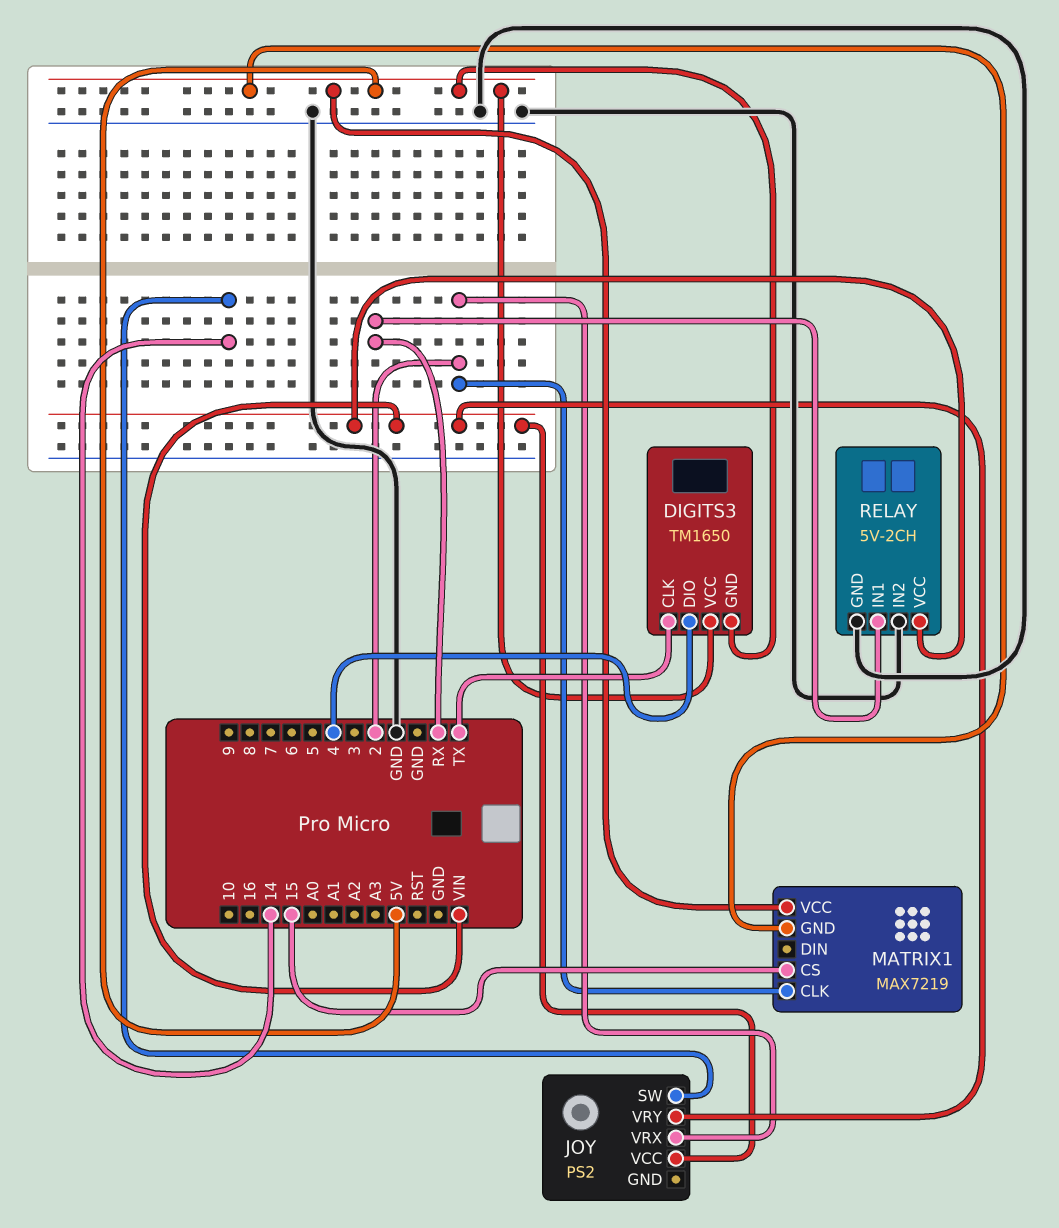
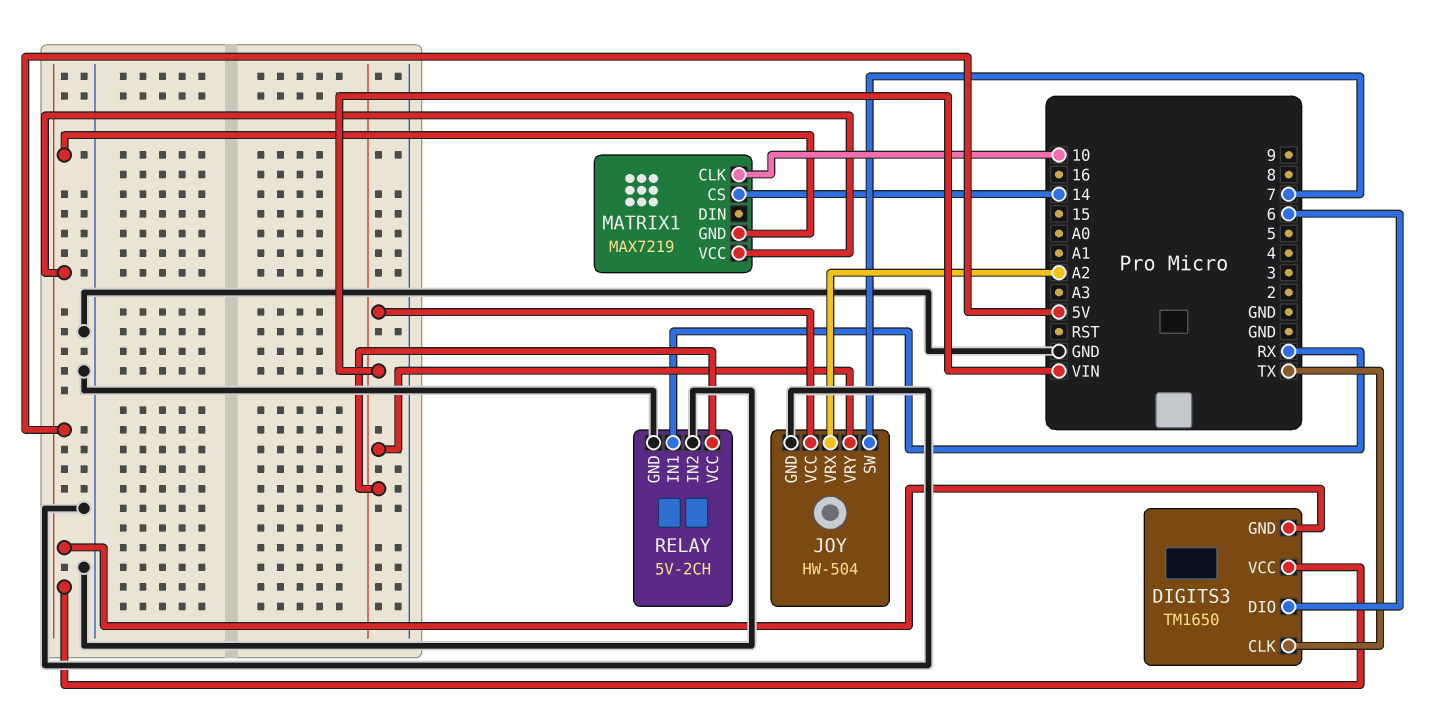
DIGITS3 pin DIO: 4 -> 6
JOY: PS2 -> HW-504
JOY pin GND: none -> GND
JOY pin SW: 14 -> 7
JOY pin VRX: 2 -> A2
MATRIX1 pin CLK: 2 -> 10
MATRIX1 pin CS: 15 -> 14

